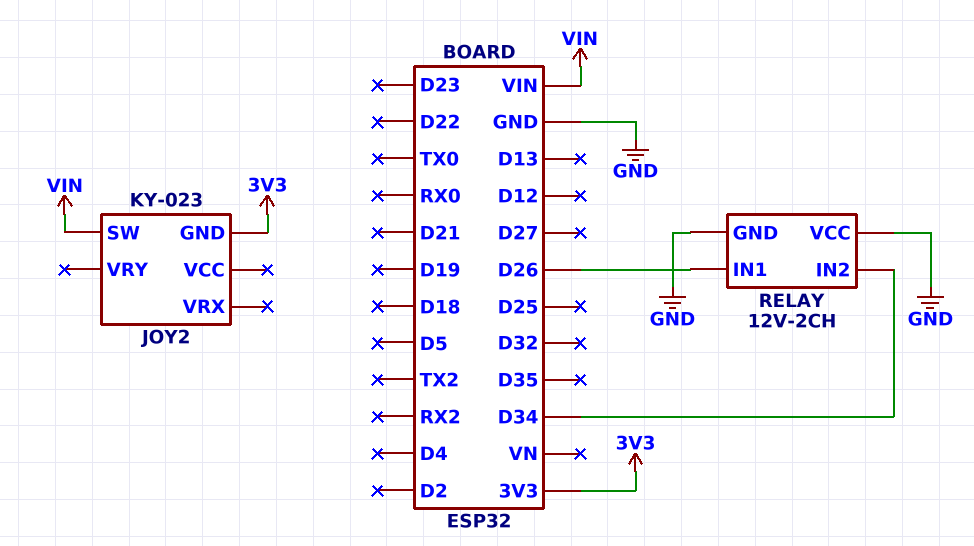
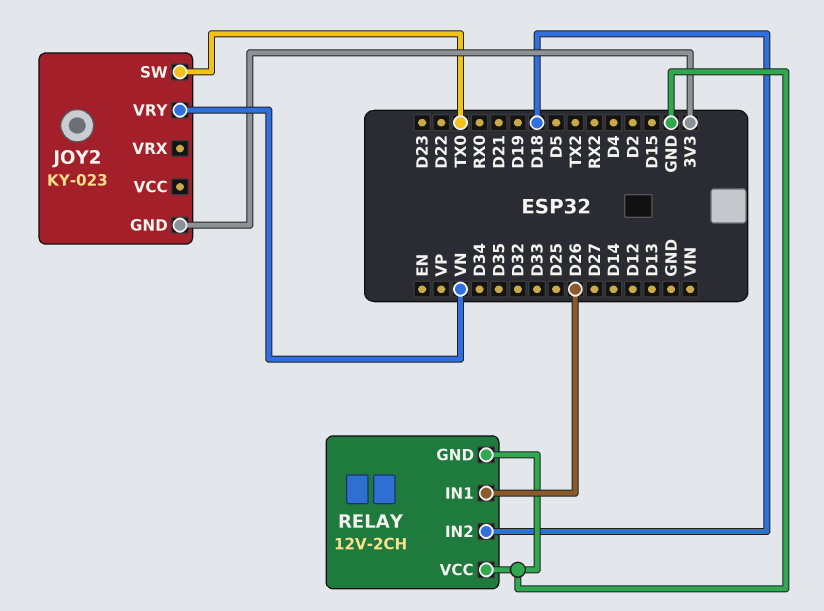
JOY2 pin SW: VIN -> TX0
JOY2 pin VRY: none -> VN
RELAY pin IN2: D34 -> D18

